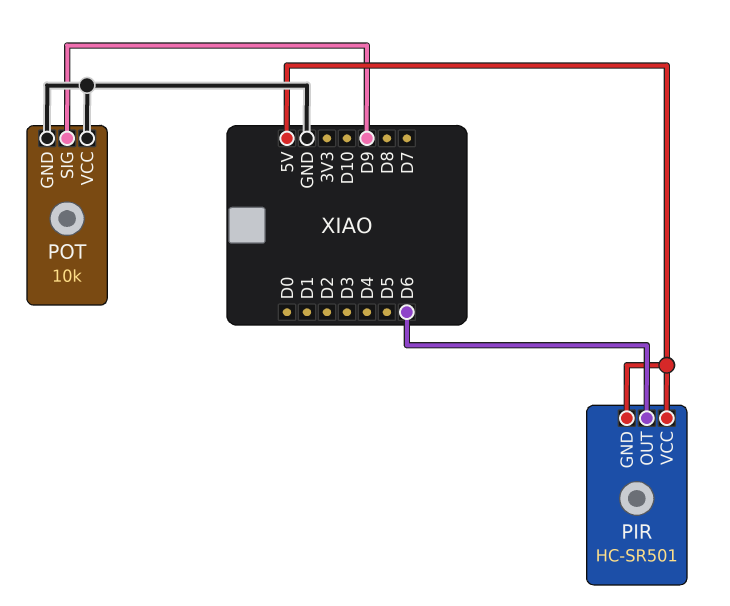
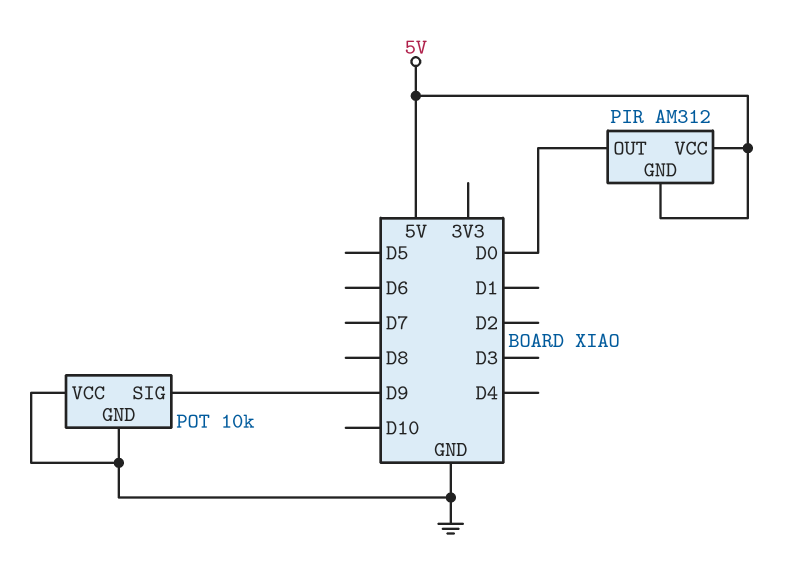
PIR: HC-SR501 -> AM312
PIR pin OUT: D6 -> D0

